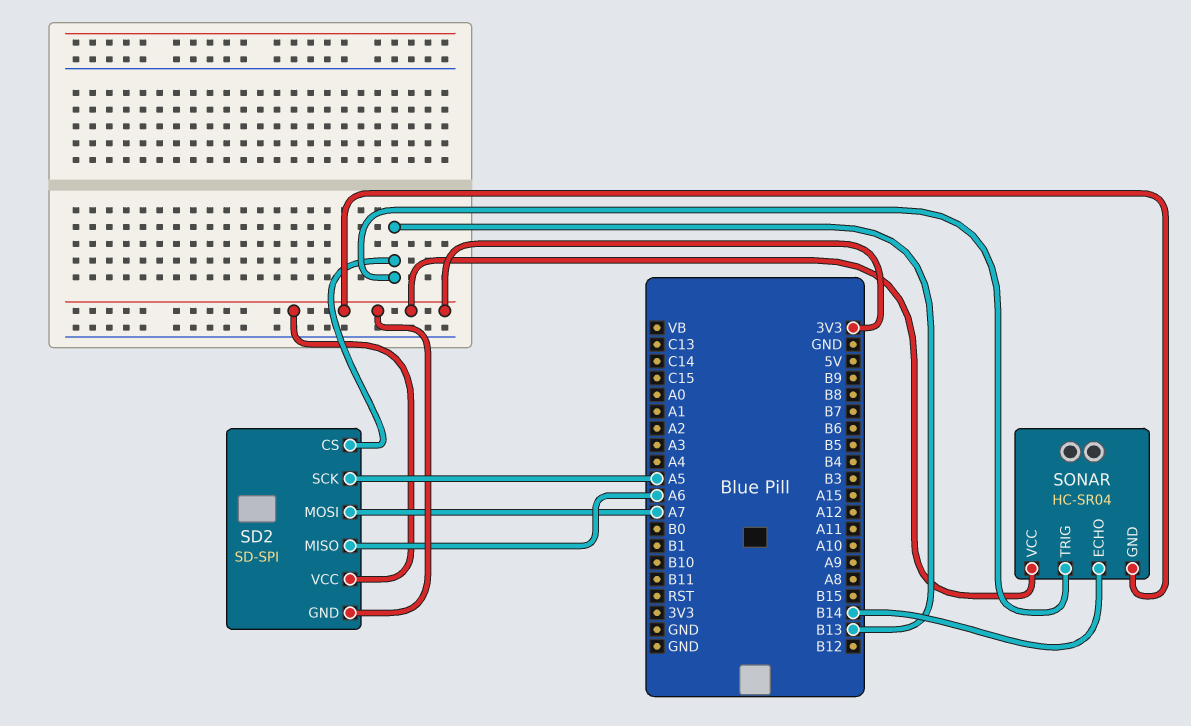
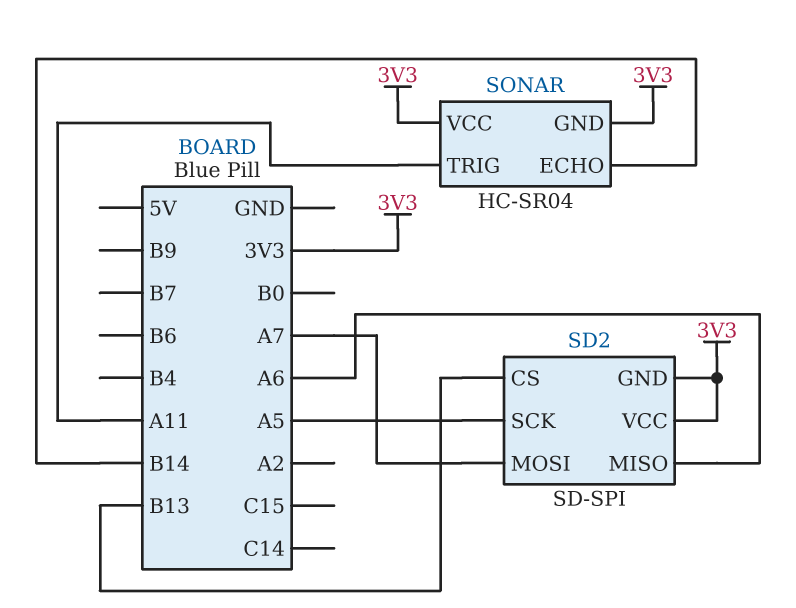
SONAR pin TRIG: B13 -> A11

